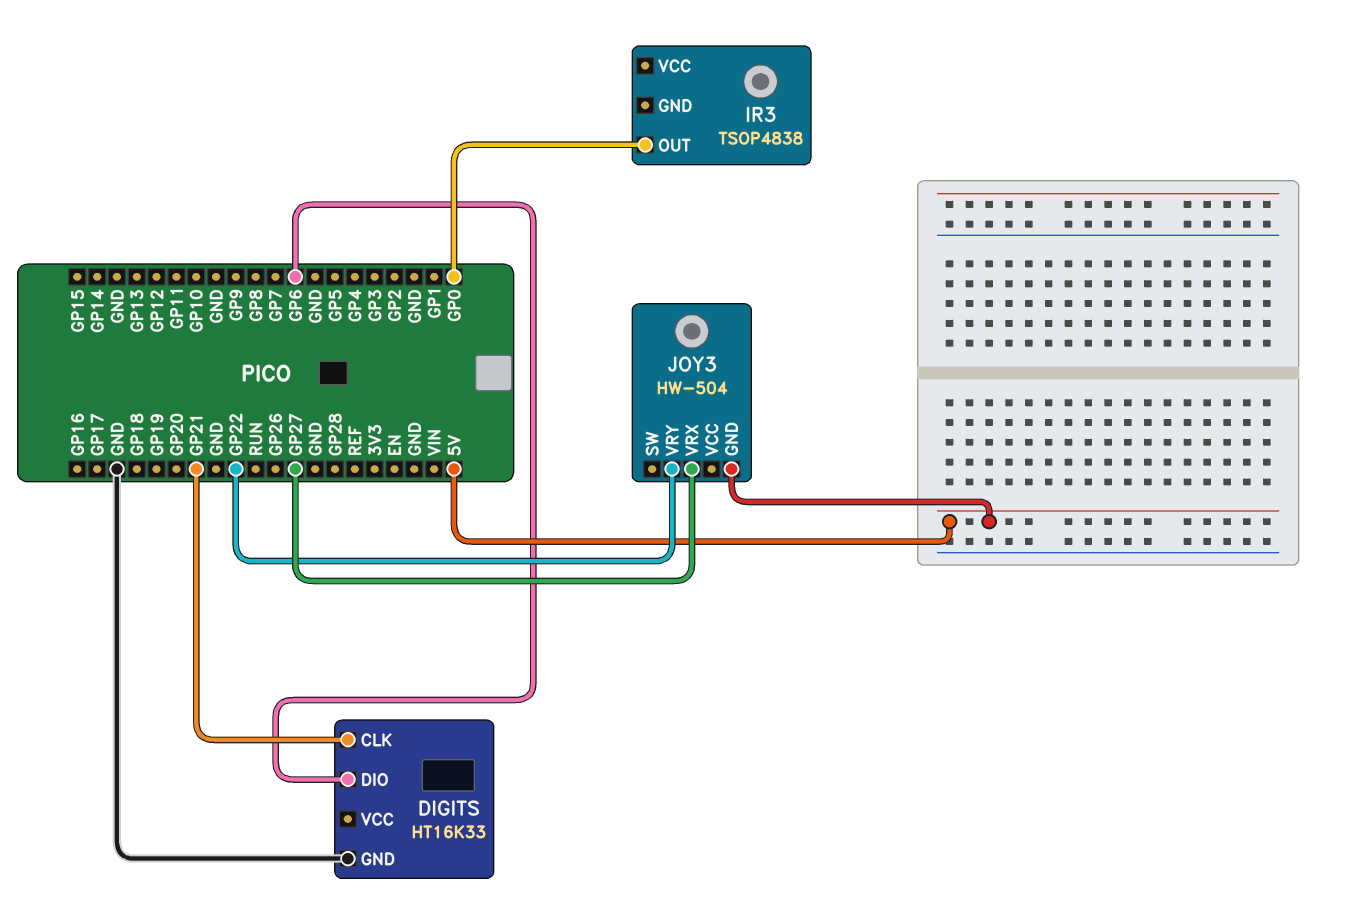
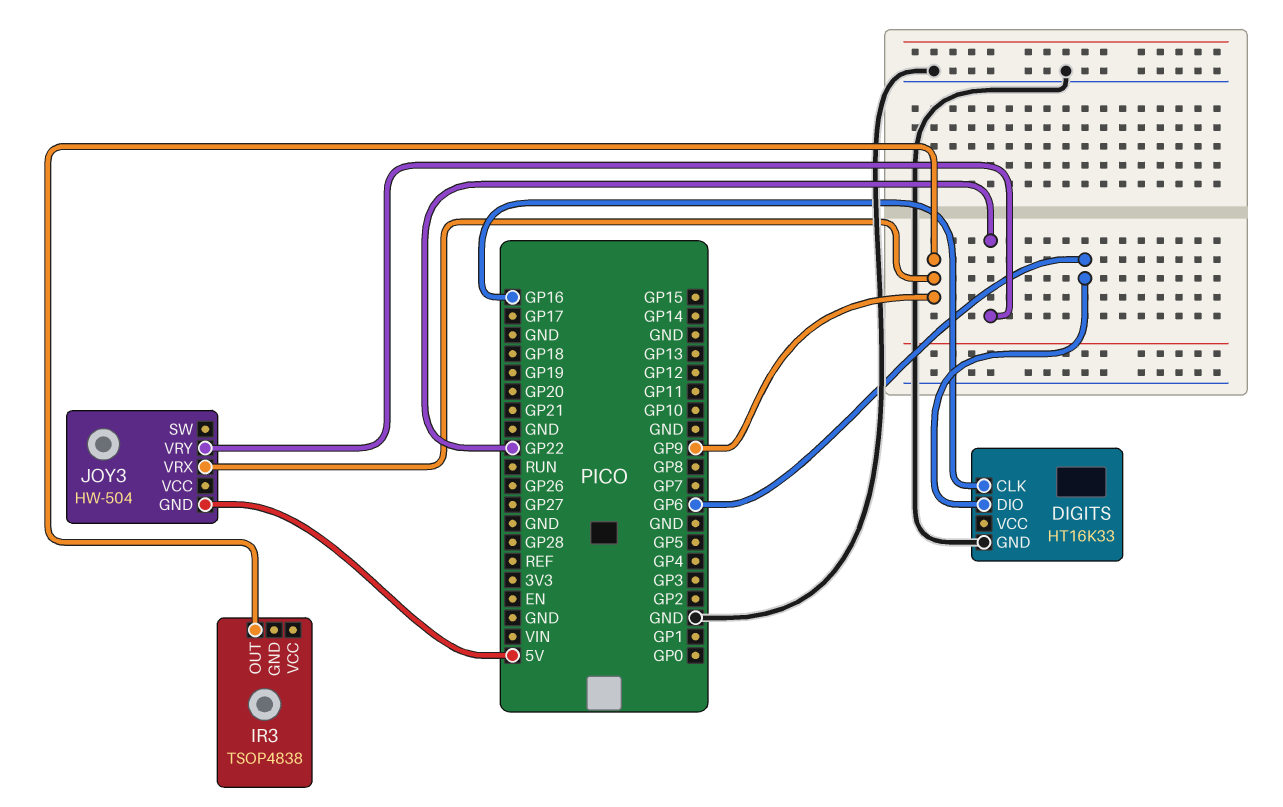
DIGITS pin CLK: GP21 -> GP16
IR3 pin OUT: GP0 -> GP9
JOY3 pin VRX: GP27 -> GP9

